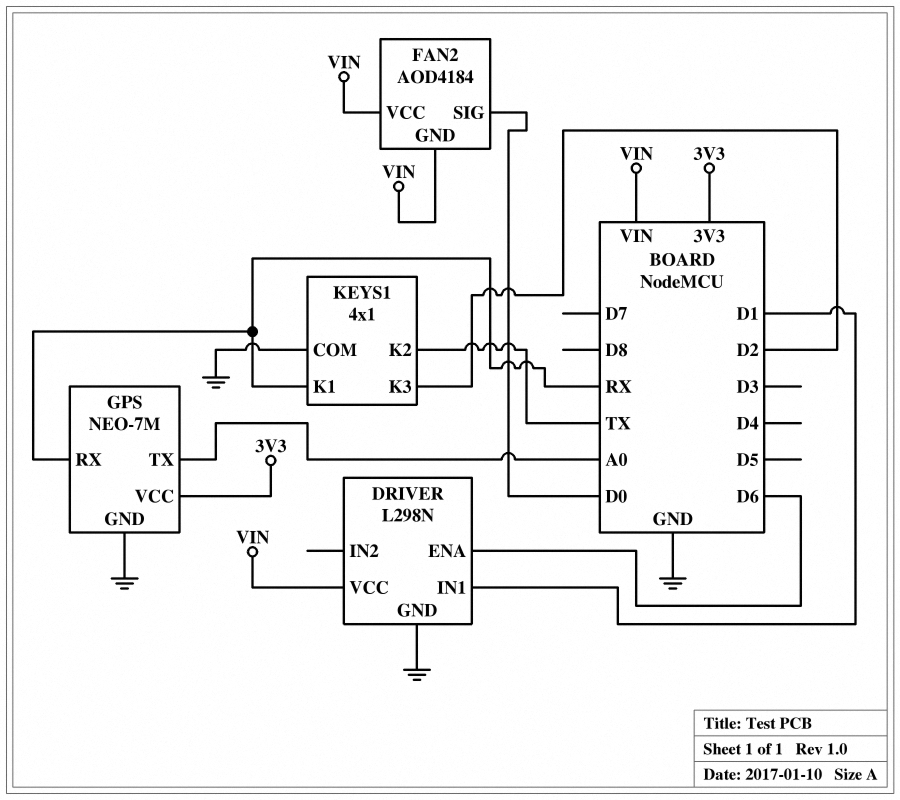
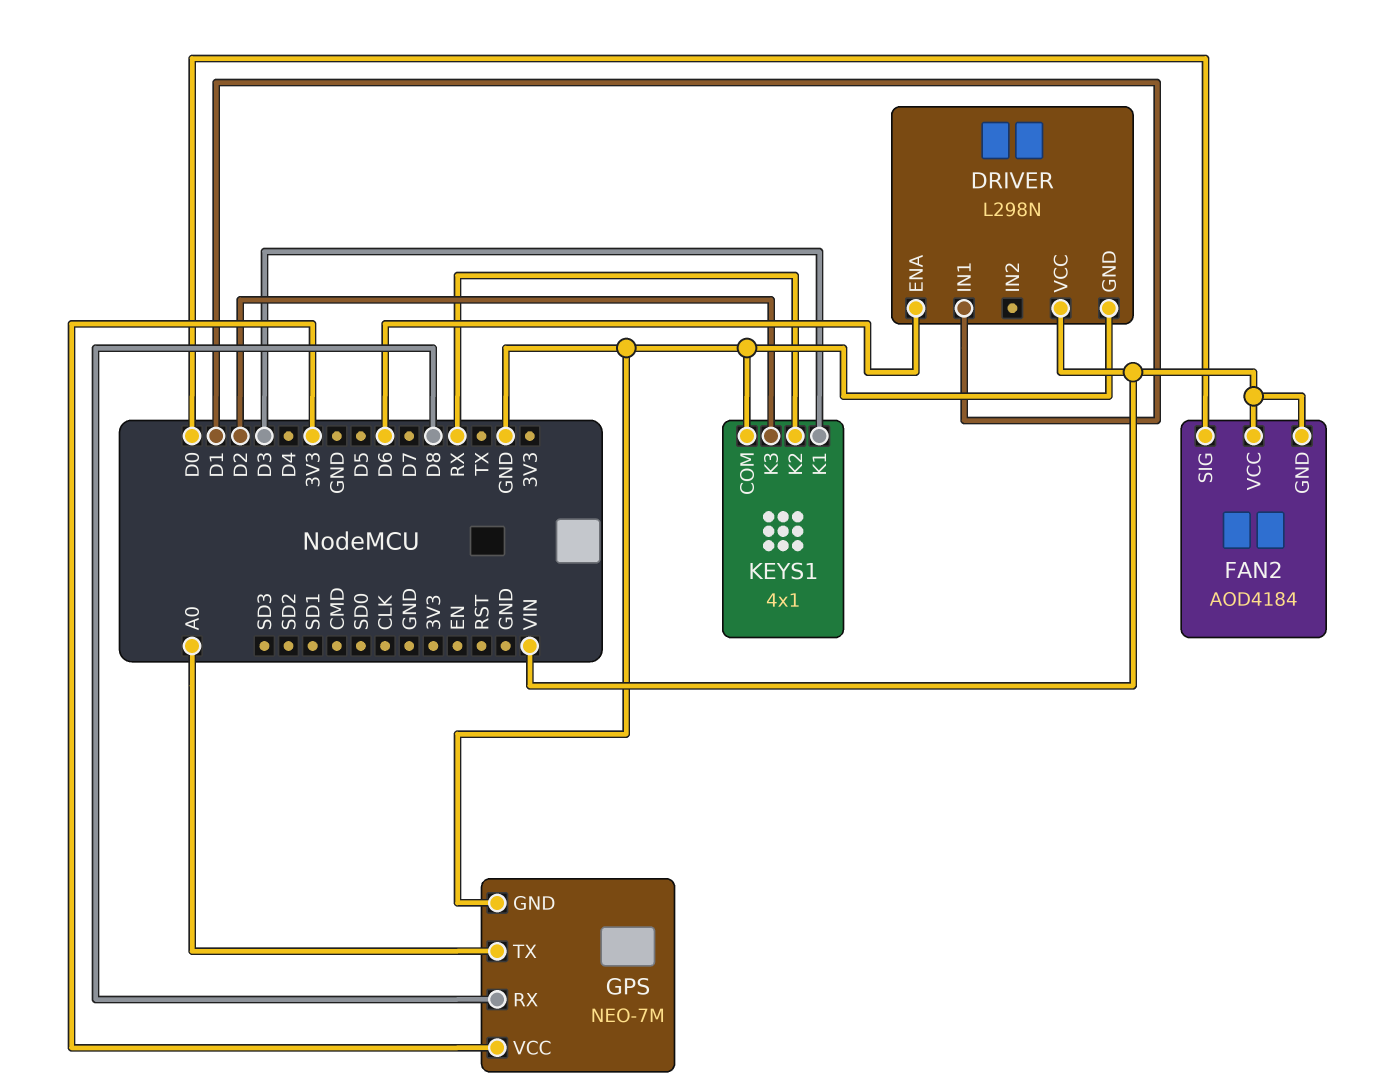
GPS pin RX: RX -> D8
KEYS1 pin K1: RX -> D3
KEYS1 pin K2: TX -> RX

